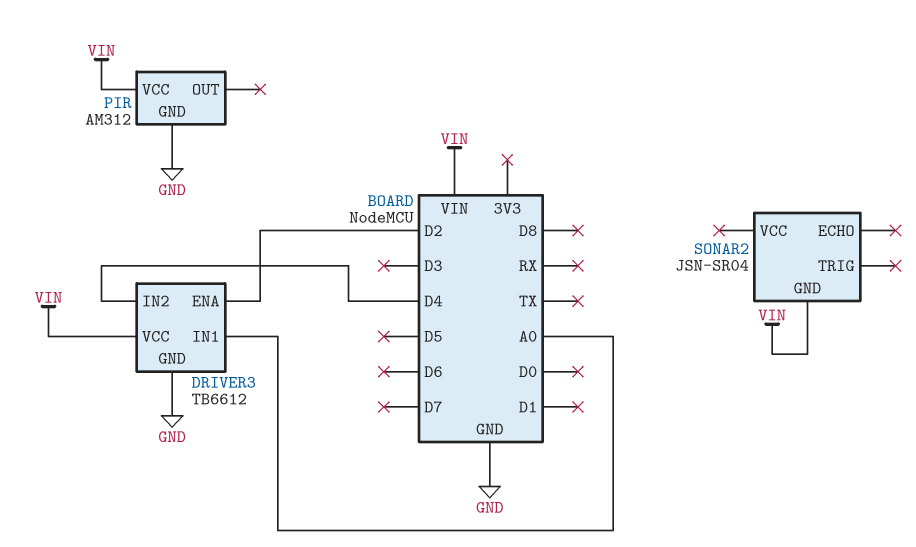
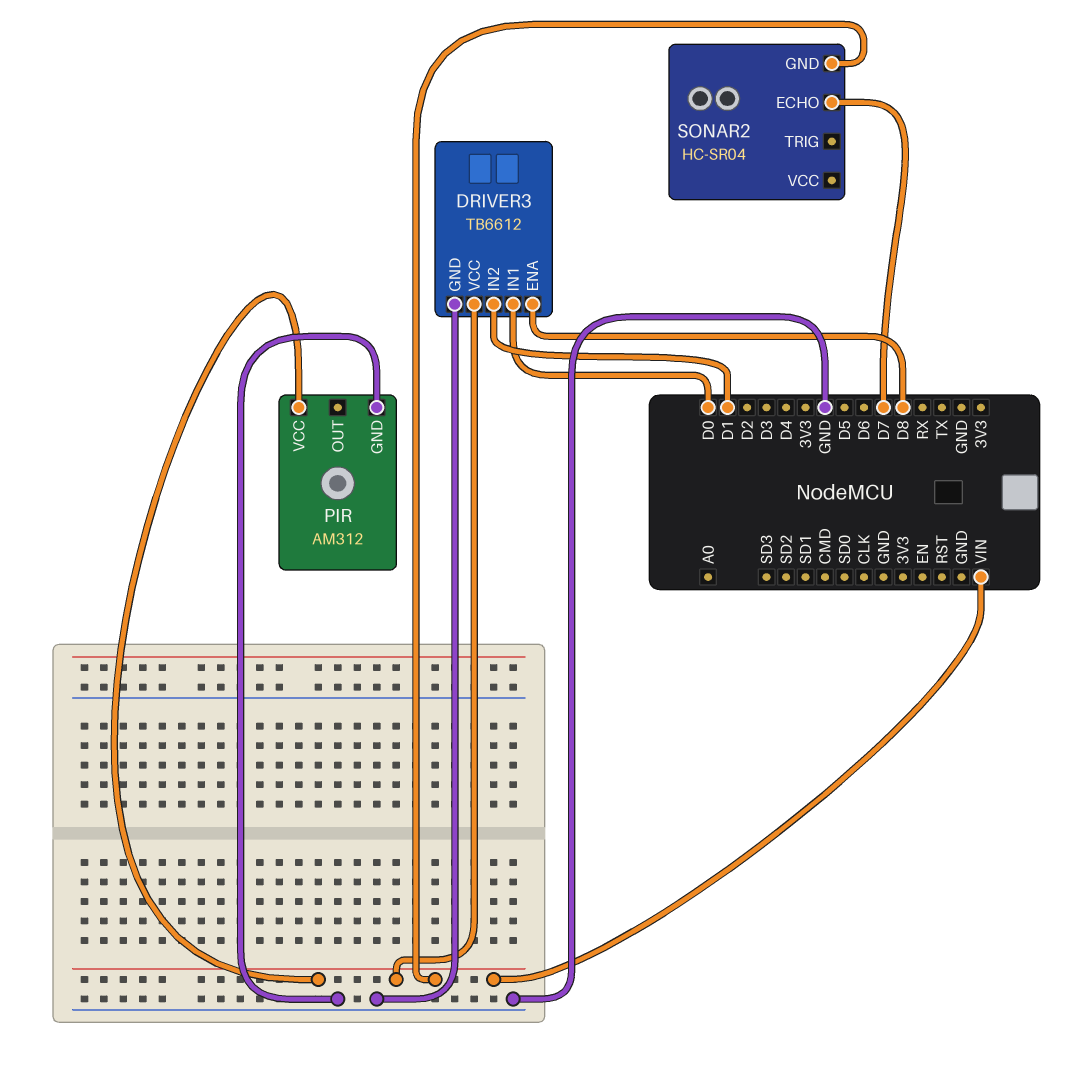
DRIVER3 pin ENA: D2 -> D8
DRIVER3 pin IN1: A0 -> D0
DRIVER3 pin IN2: D4 -> D1
SONAR2: JSN-SR04 -> HC-SR04
SONAR2 pin ECHO: none -> D7

